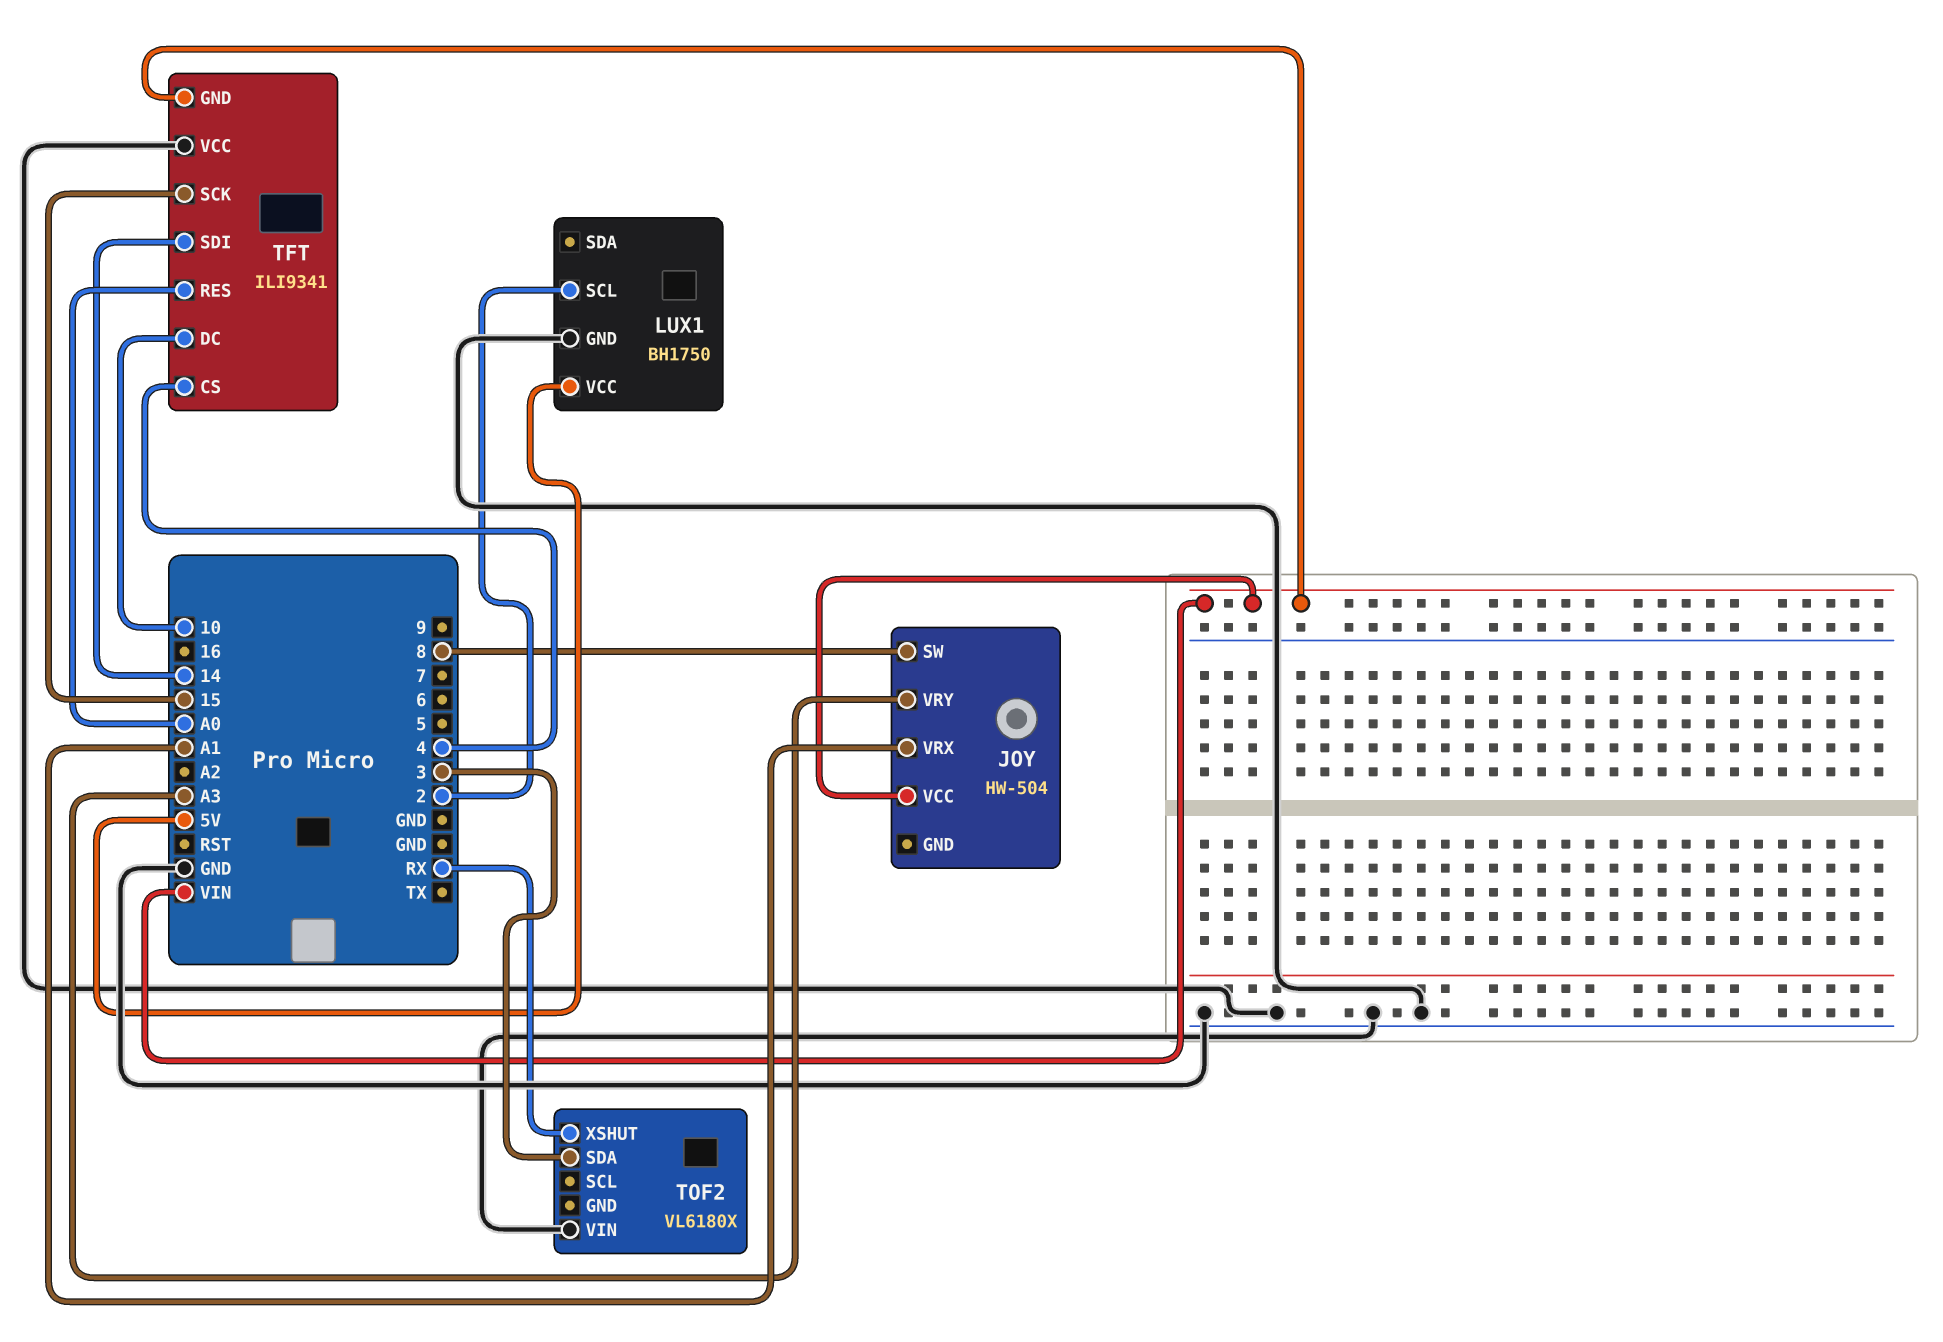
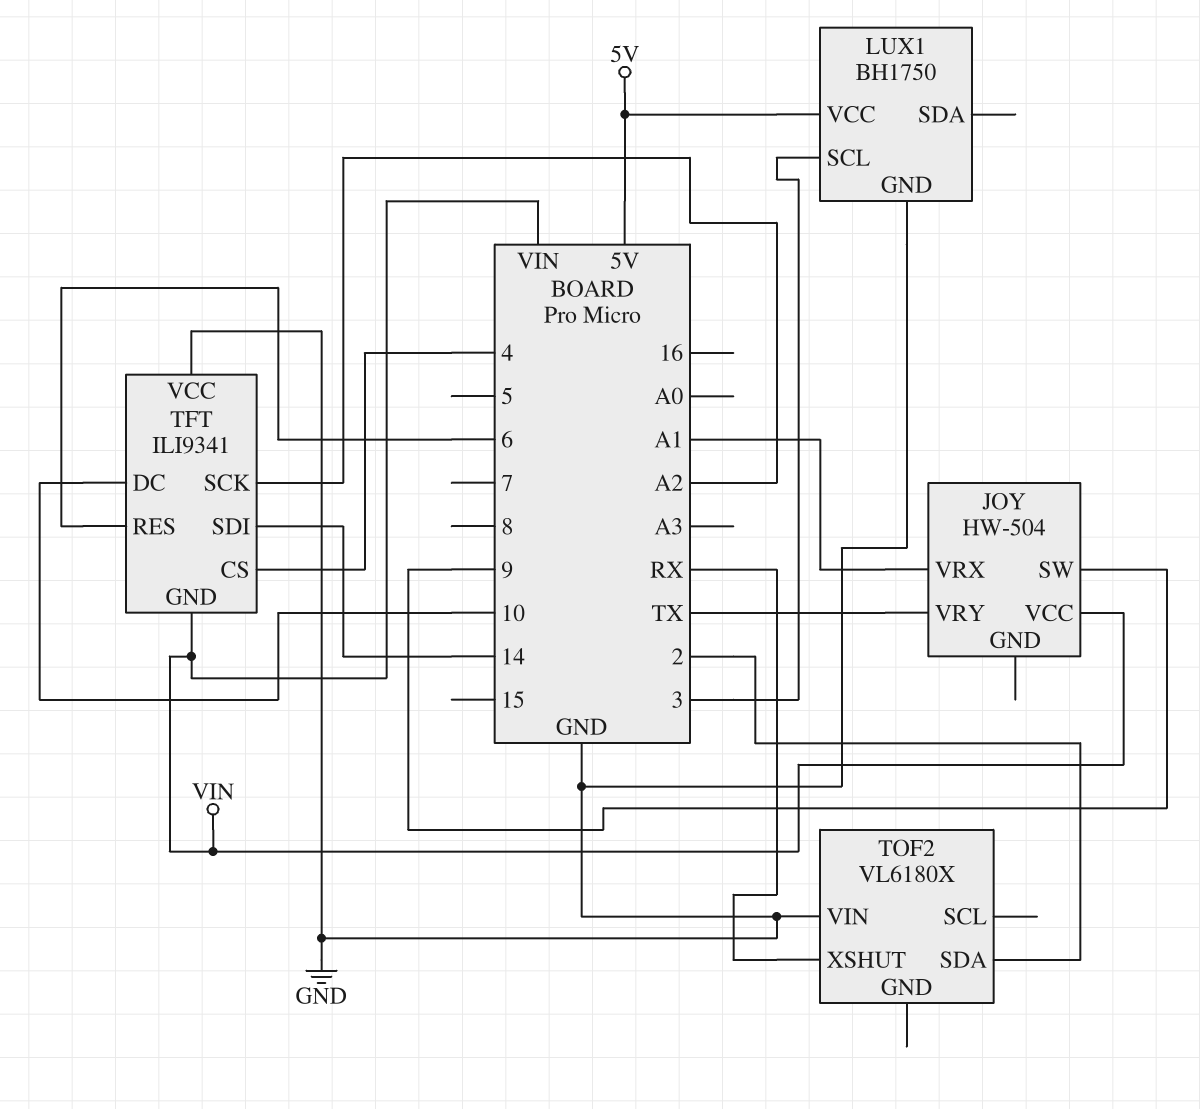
JOY pin SW: 8 -> 9
JOY pin VRY: A3 -> TX
LUX1 pin SCL: 2 -> 3
TFT pin RES: A0 -> 6
TFT pin SCK: 15 -> A2
TOF2 pin SDA: 3 -> 2

